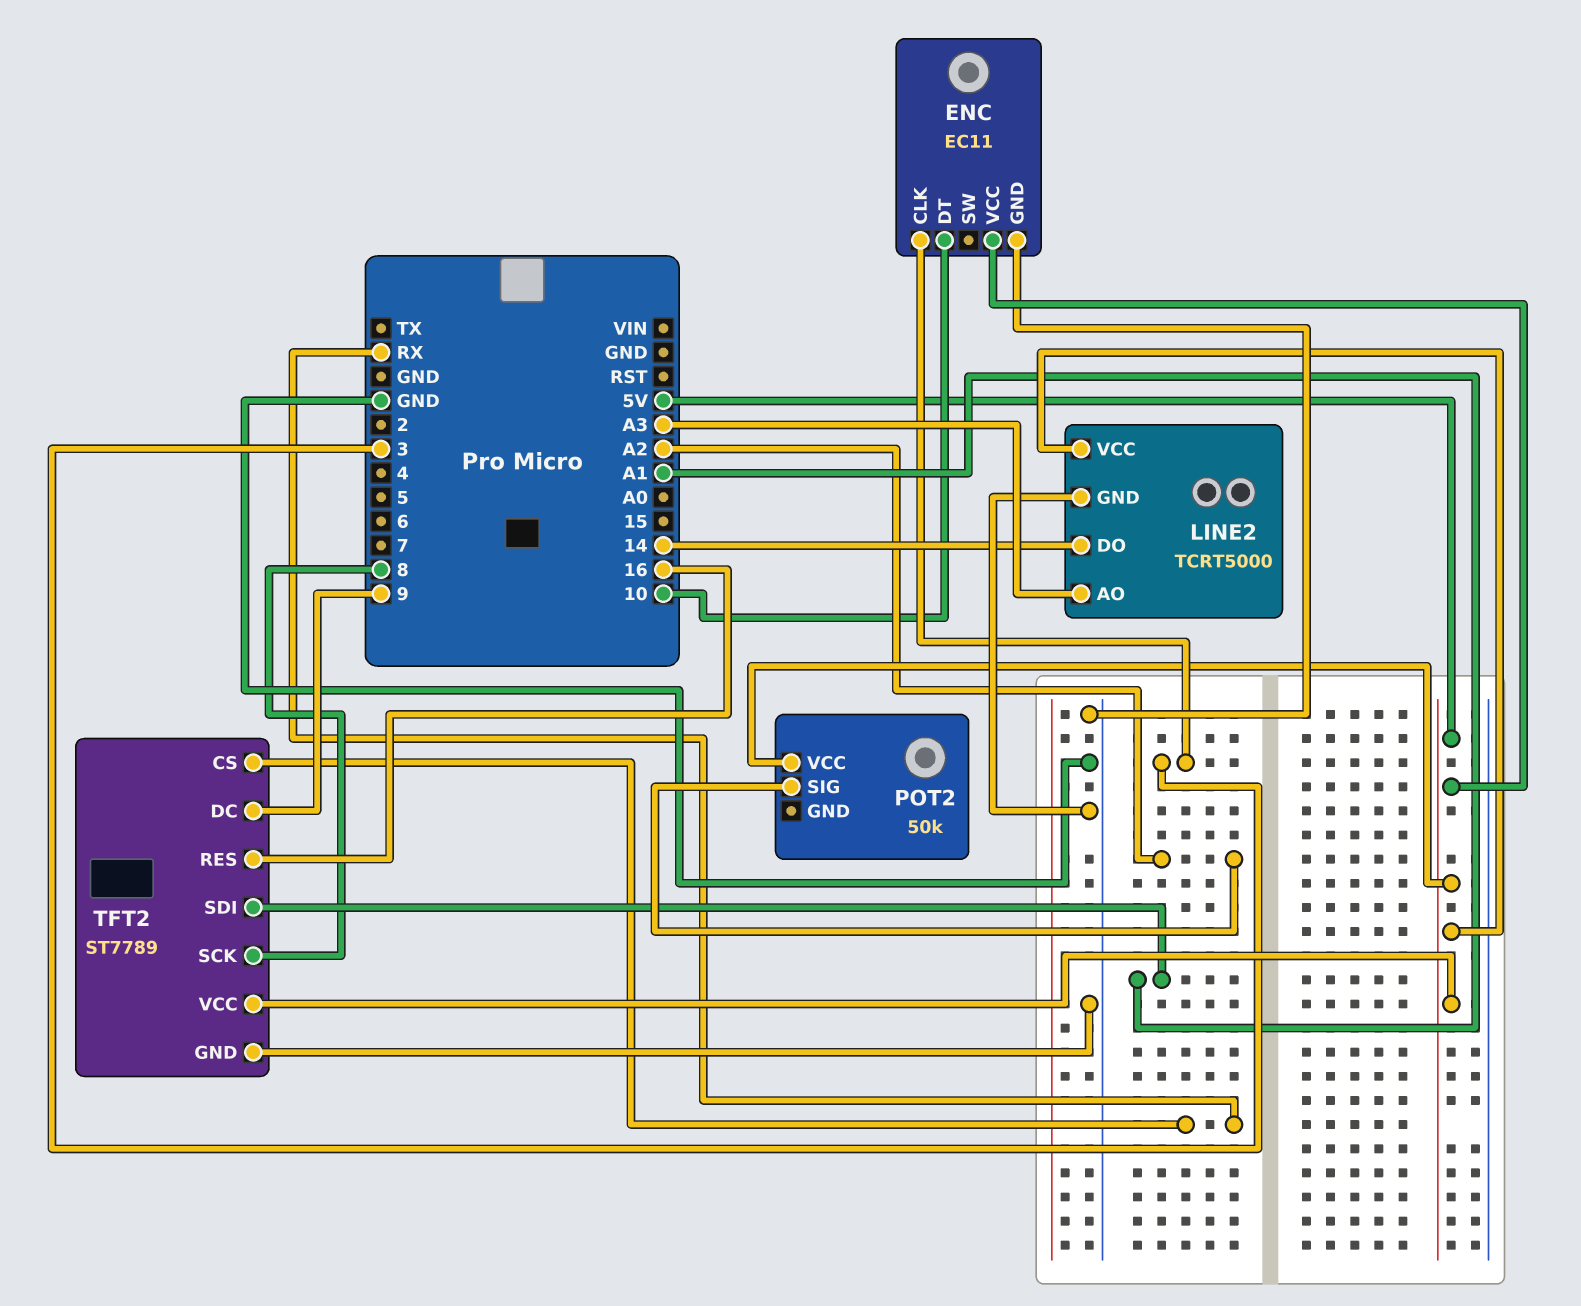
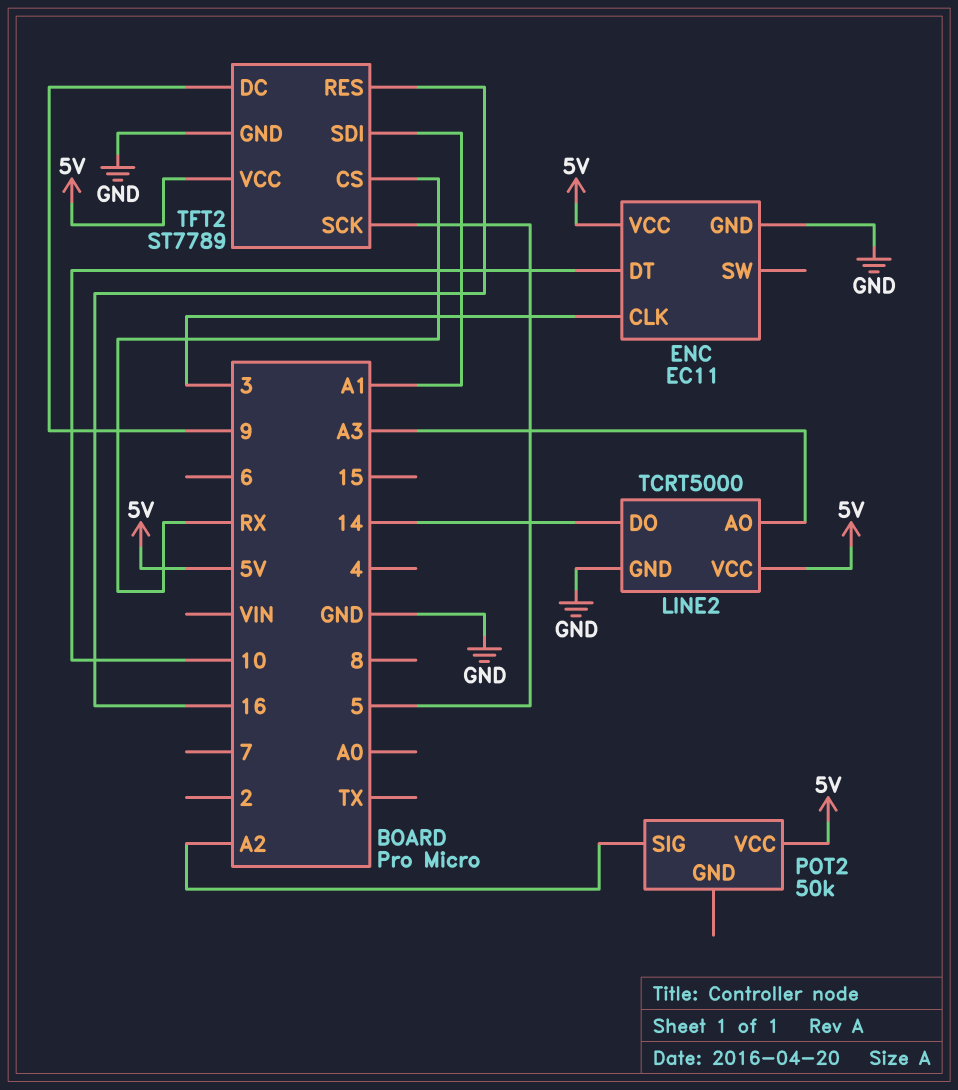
TFT2 pin SCK: 8 -> 5

